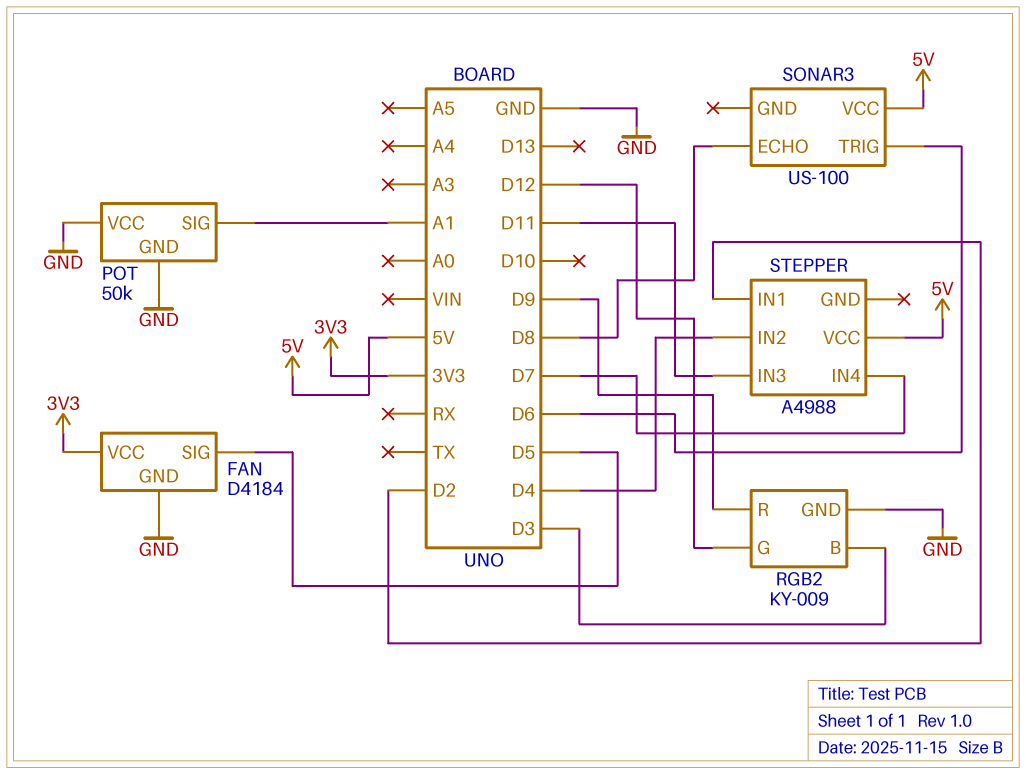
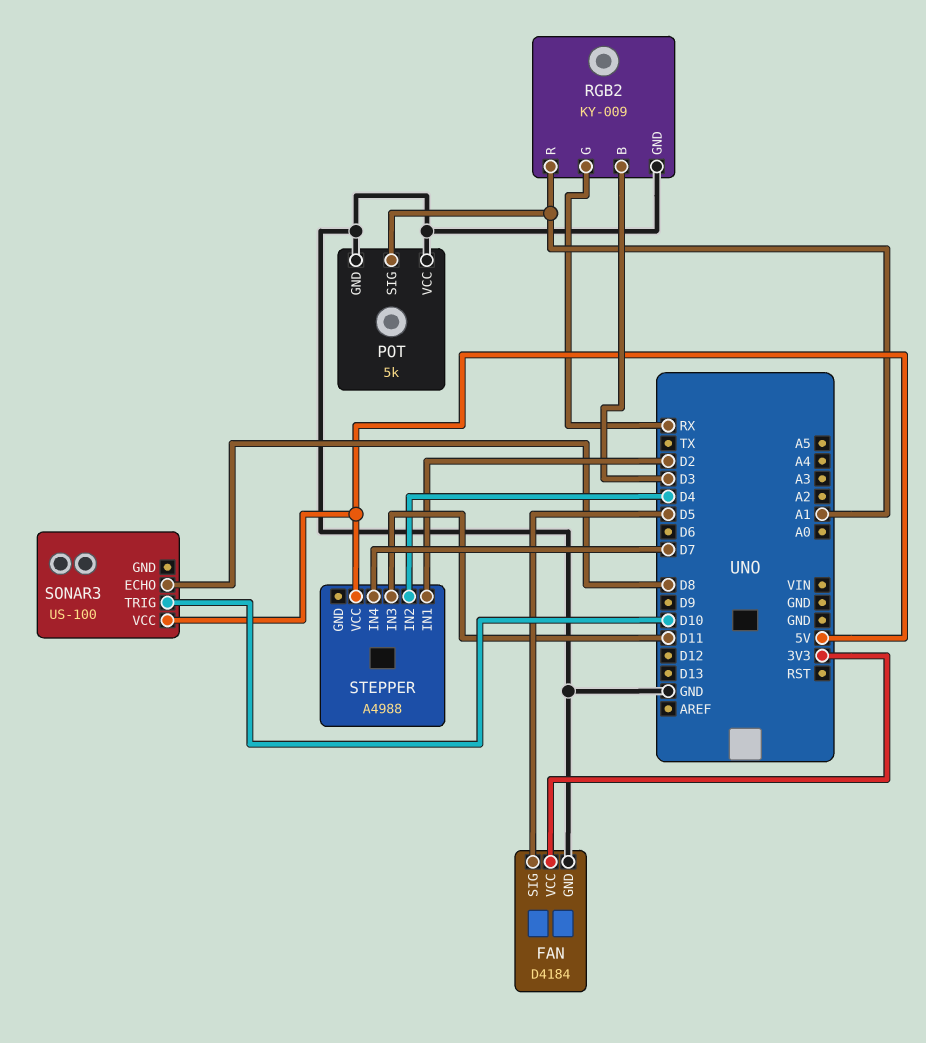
POT: 50k -> 5k
RGB2 pin G: D12 -> RX
RGB2 pin R: D9 -> A1
SONAR3 pin TRIG: D6 -> D10

